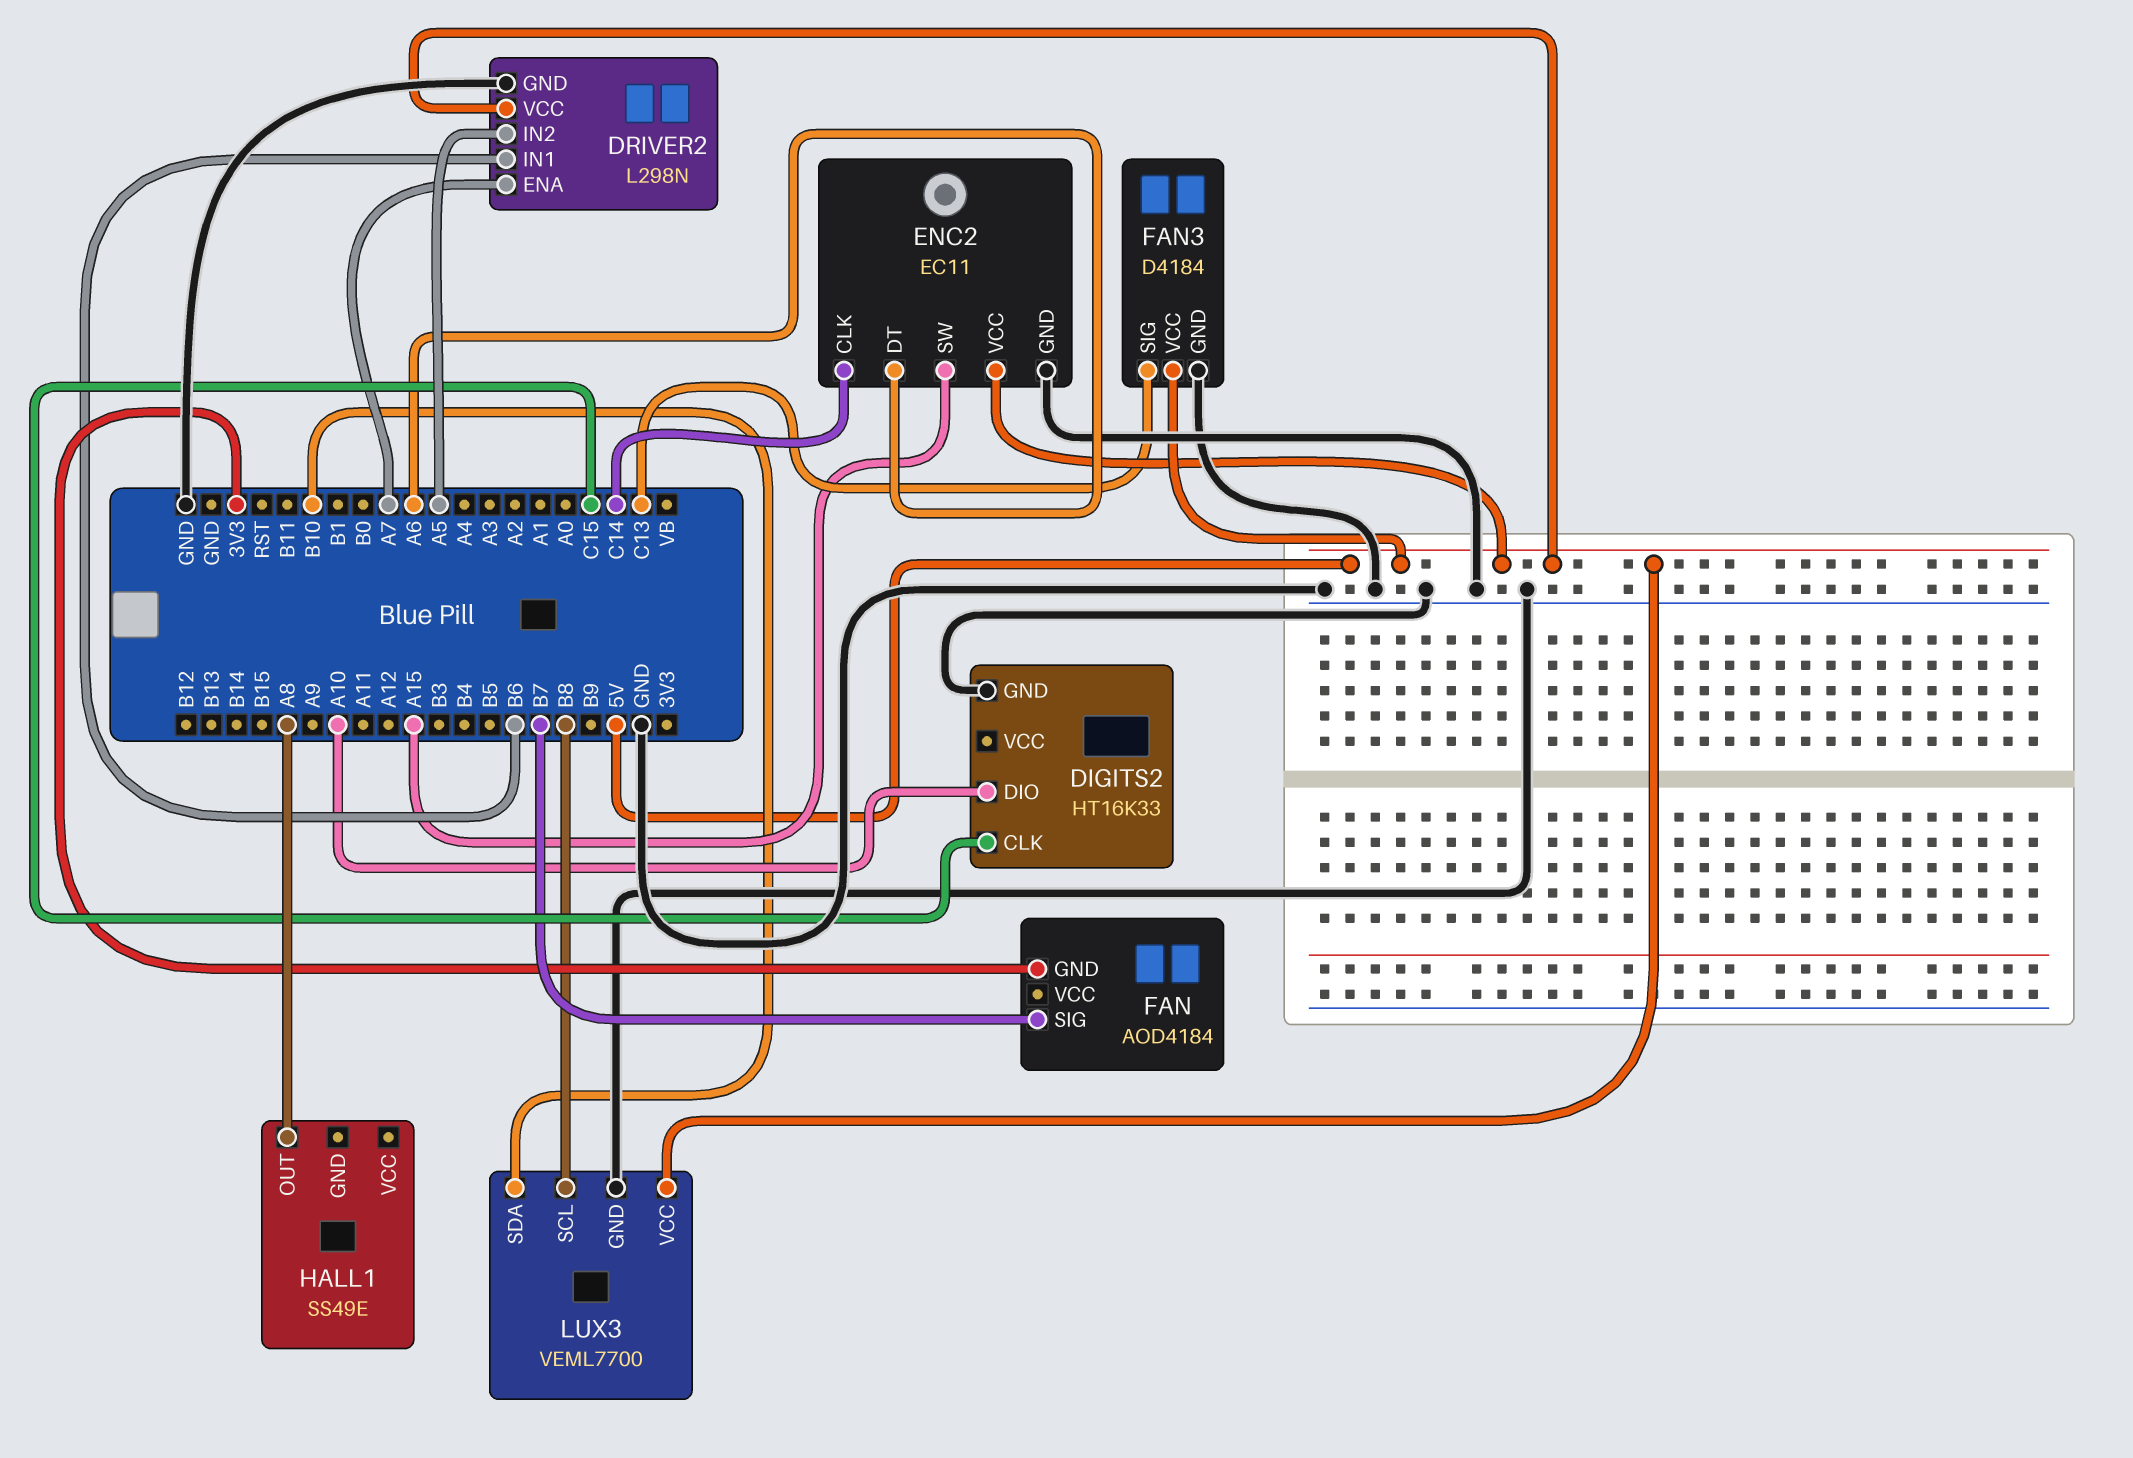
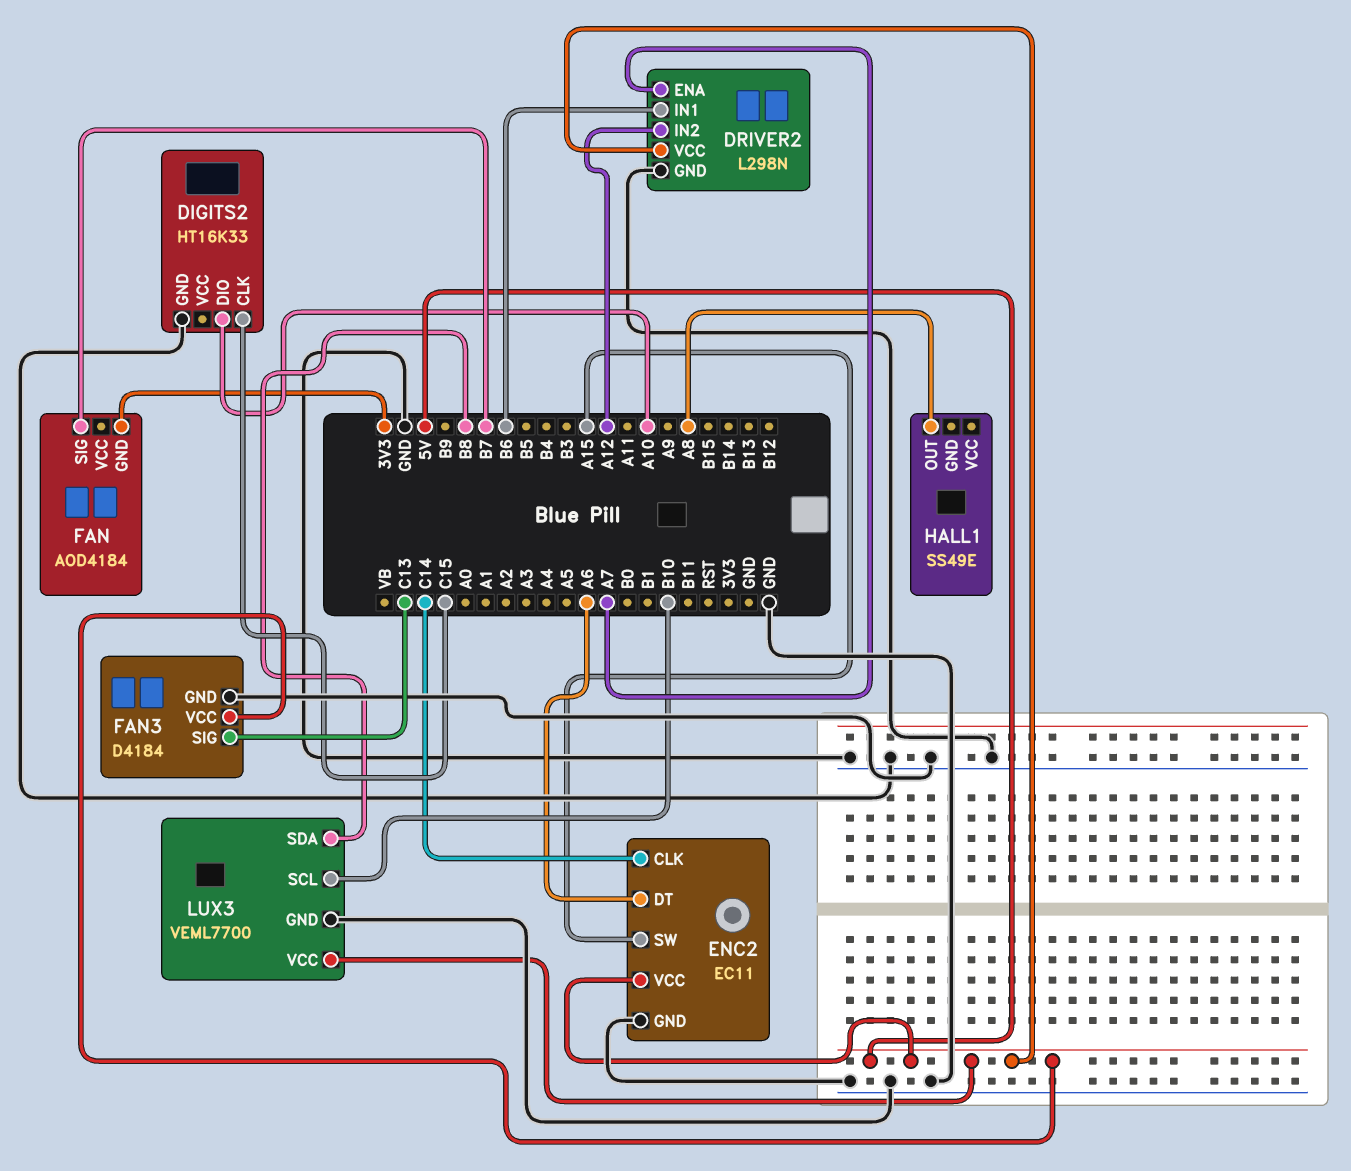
DRIVER2 pin IN2: A5 -> A12
LUX3 pin SCL: B8 -> B10
LUX3 pin SDA: B10 -> B8

